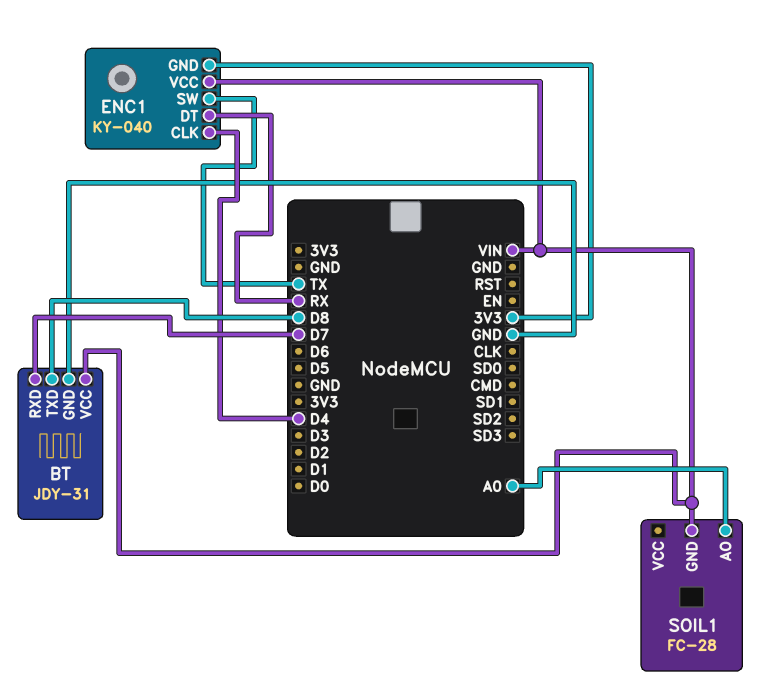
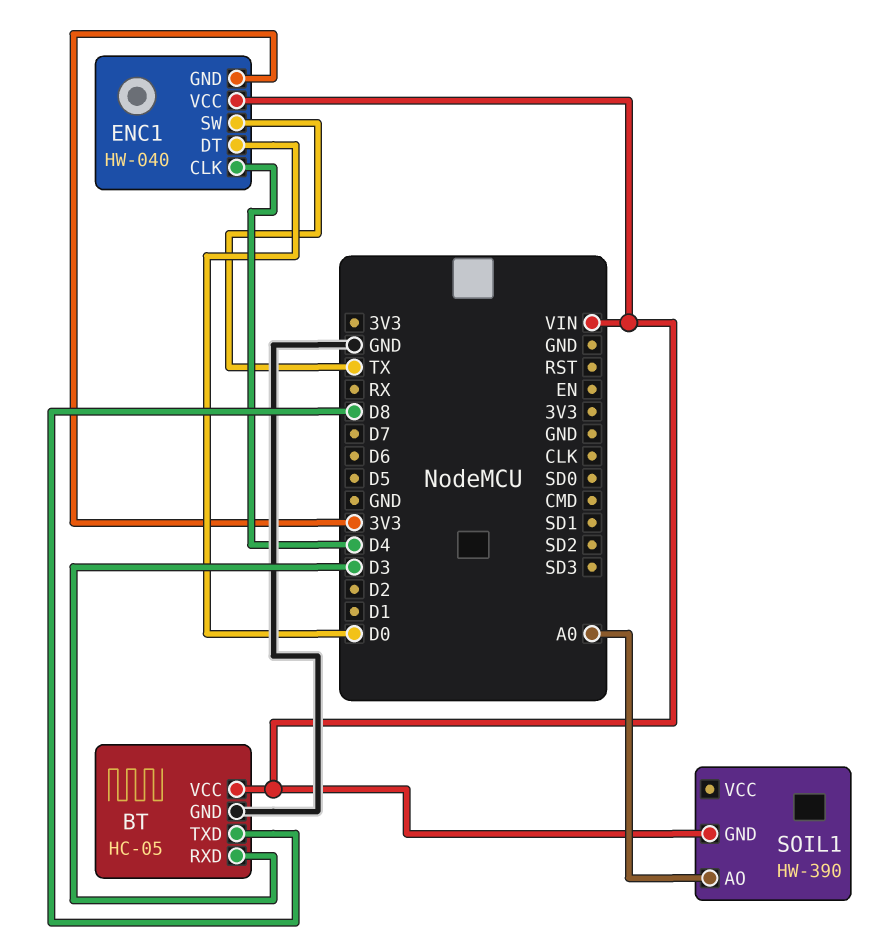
BT: JDY-31 -> HC-05
BT pin RXD: D7 -> D3
ENC1: KY-040 -> HW-040
ENC1 pin DT: RX -> D0
SOIL1: FC-28 -> HW-390

